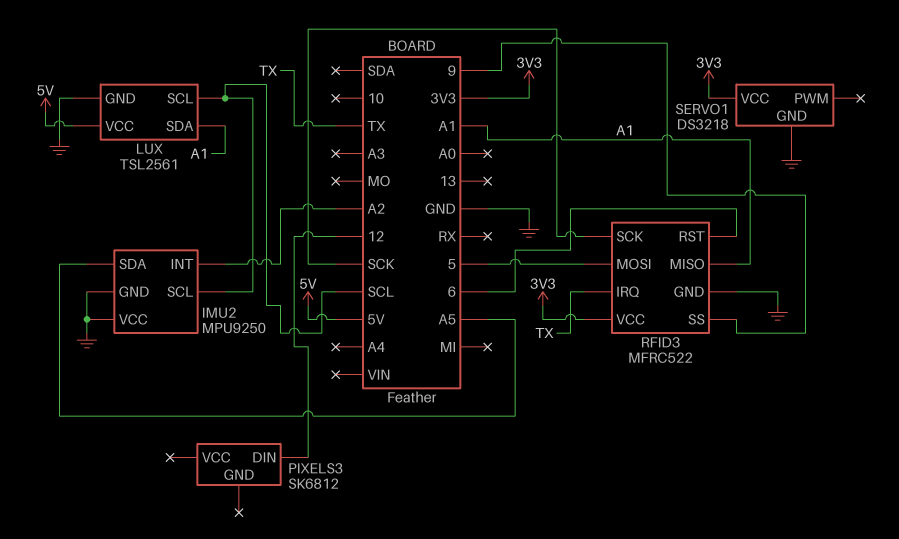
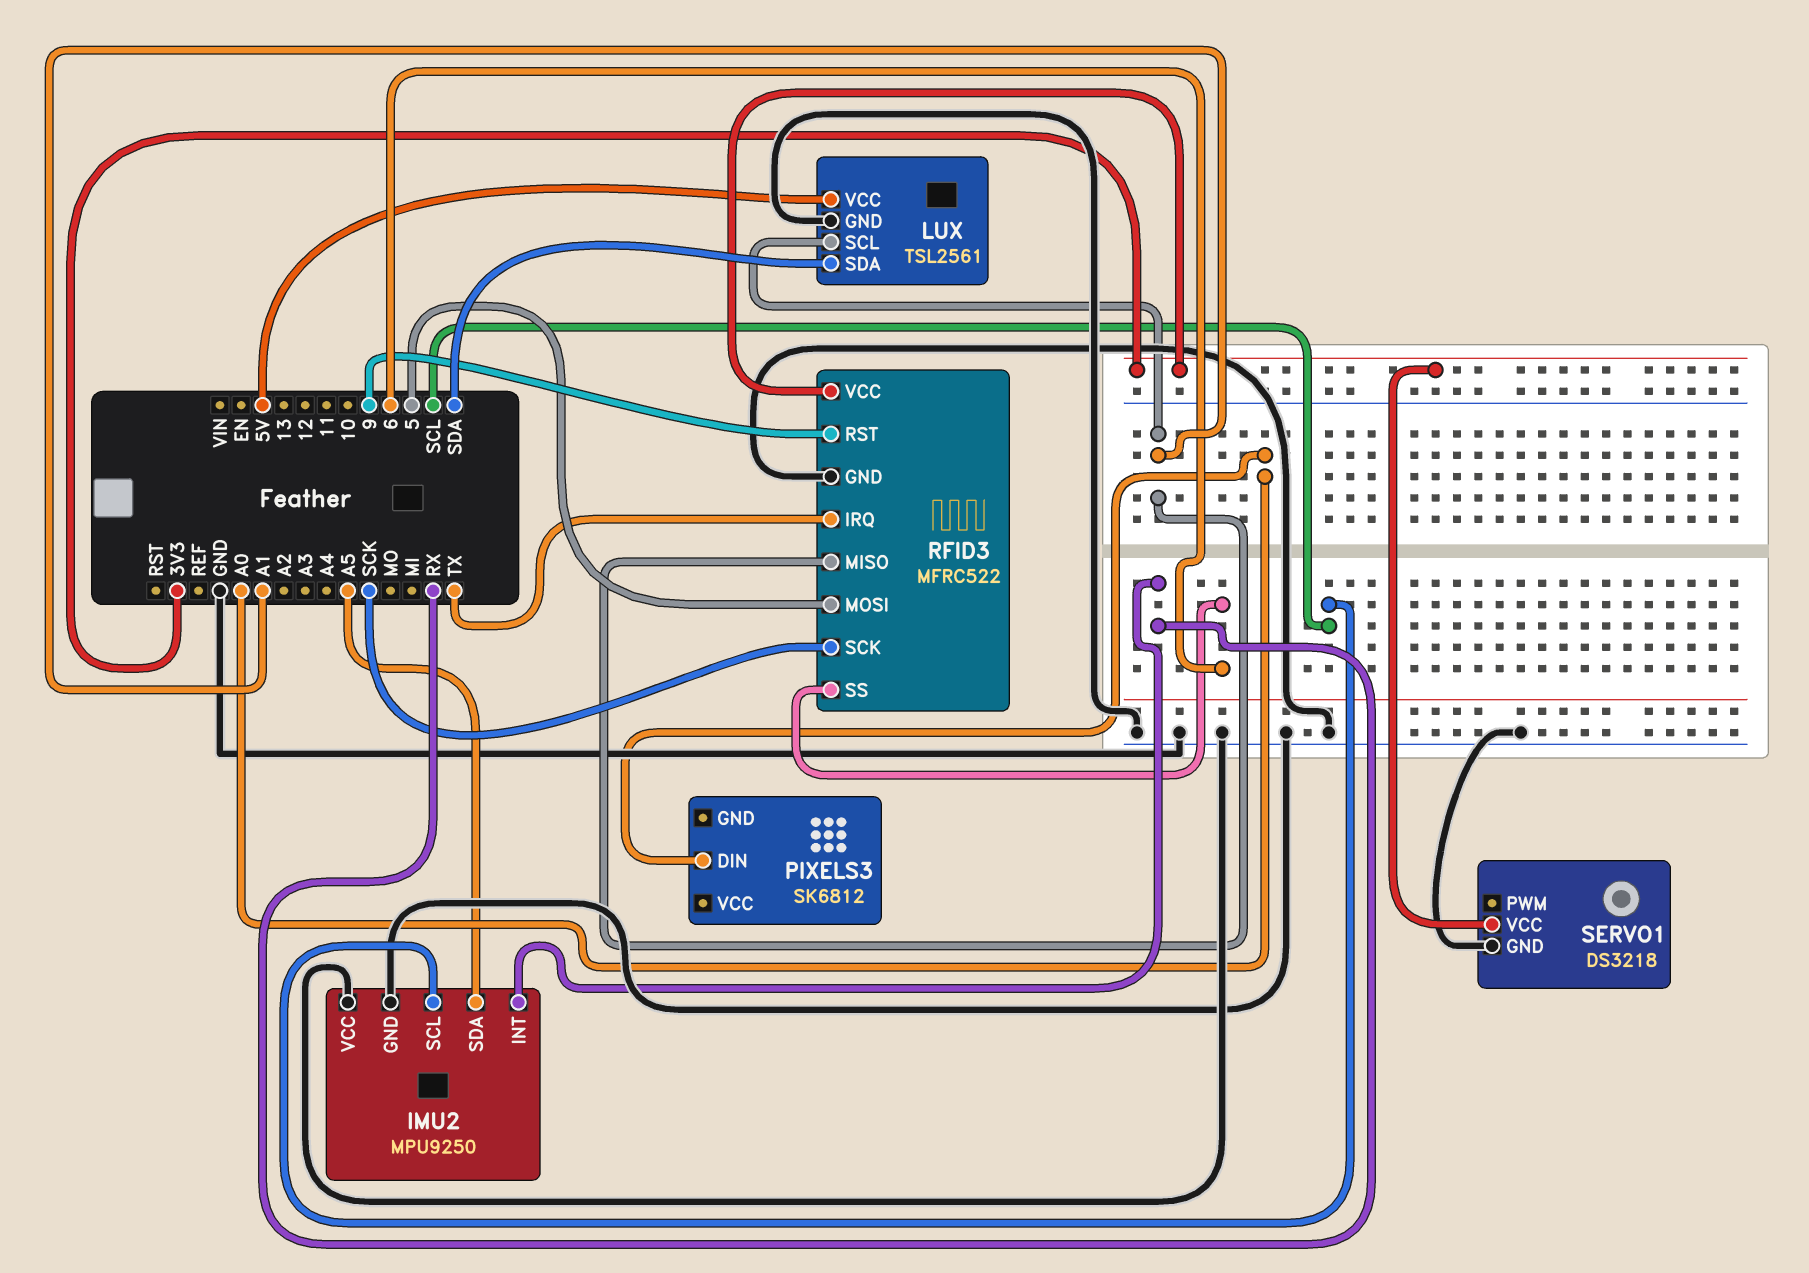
IMU2 pin INT: A2 -> RX
LUX pin SCL: SCL -> A1
LUX pin SDA: A1 -> SDA
PIXELS3 pin DIN: 12 -> A0
RFID3 pin RST: 6 -> 9
RFID3 pin SS: 9 -> 6

